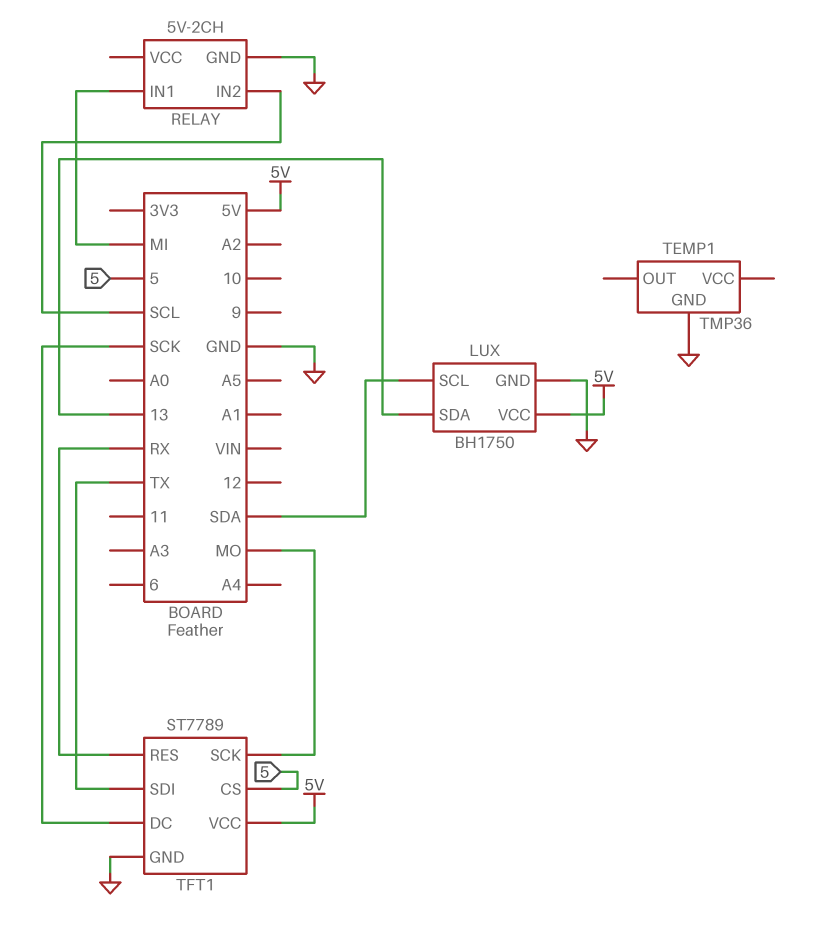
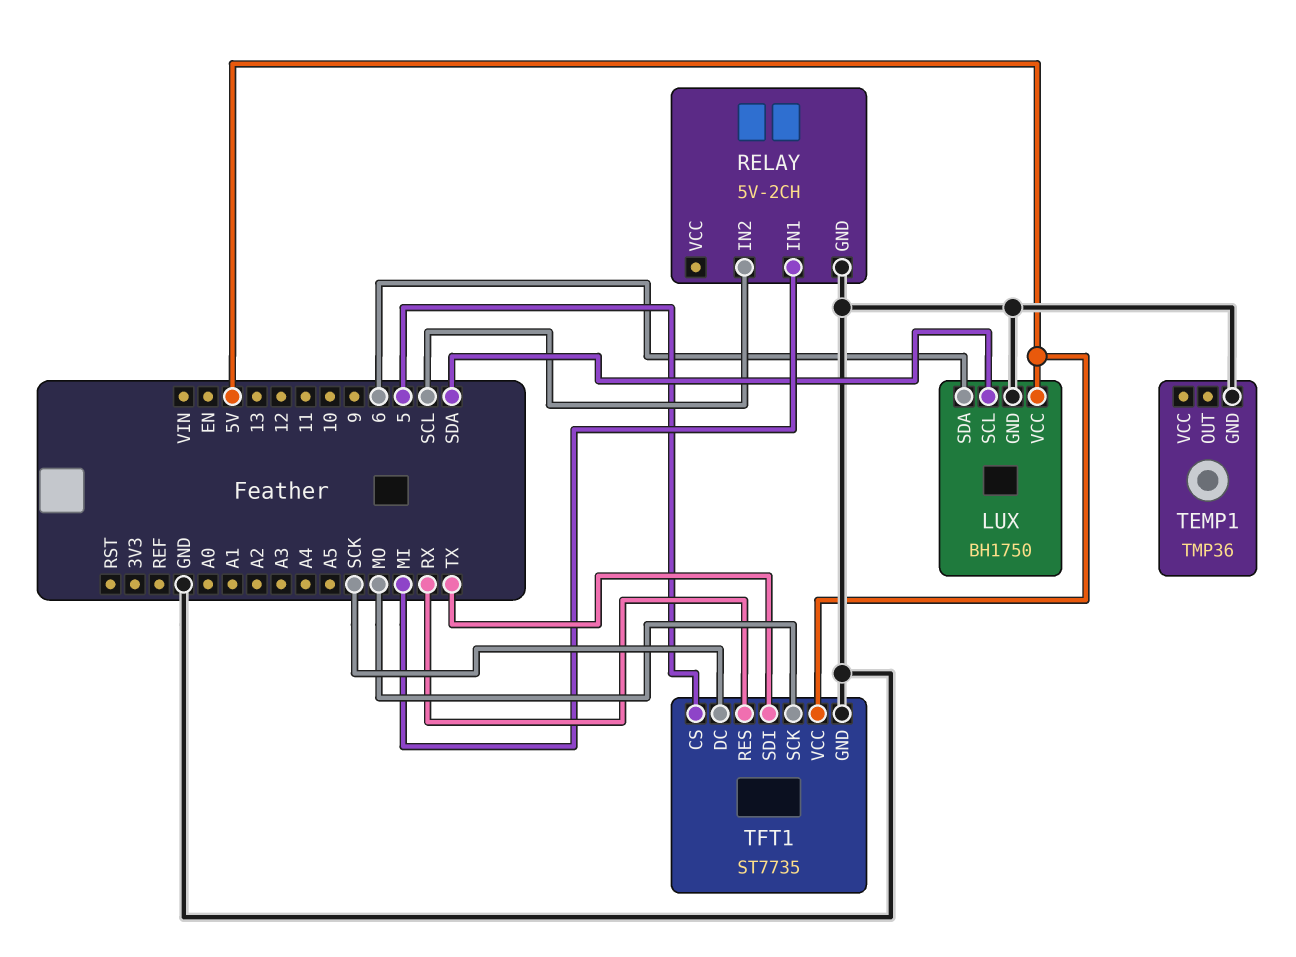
LUX pin SDA: 13 -> 6
TFT1: ST7789 -> ST7735

